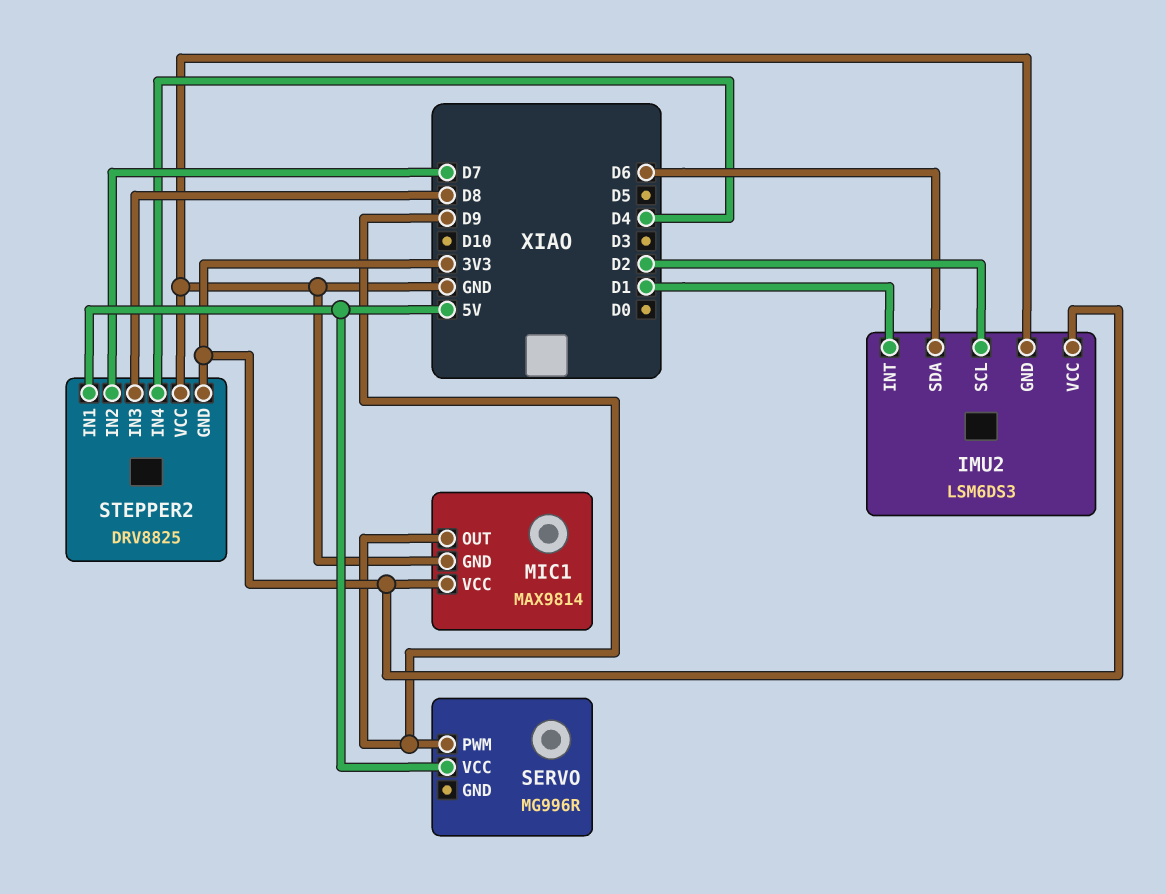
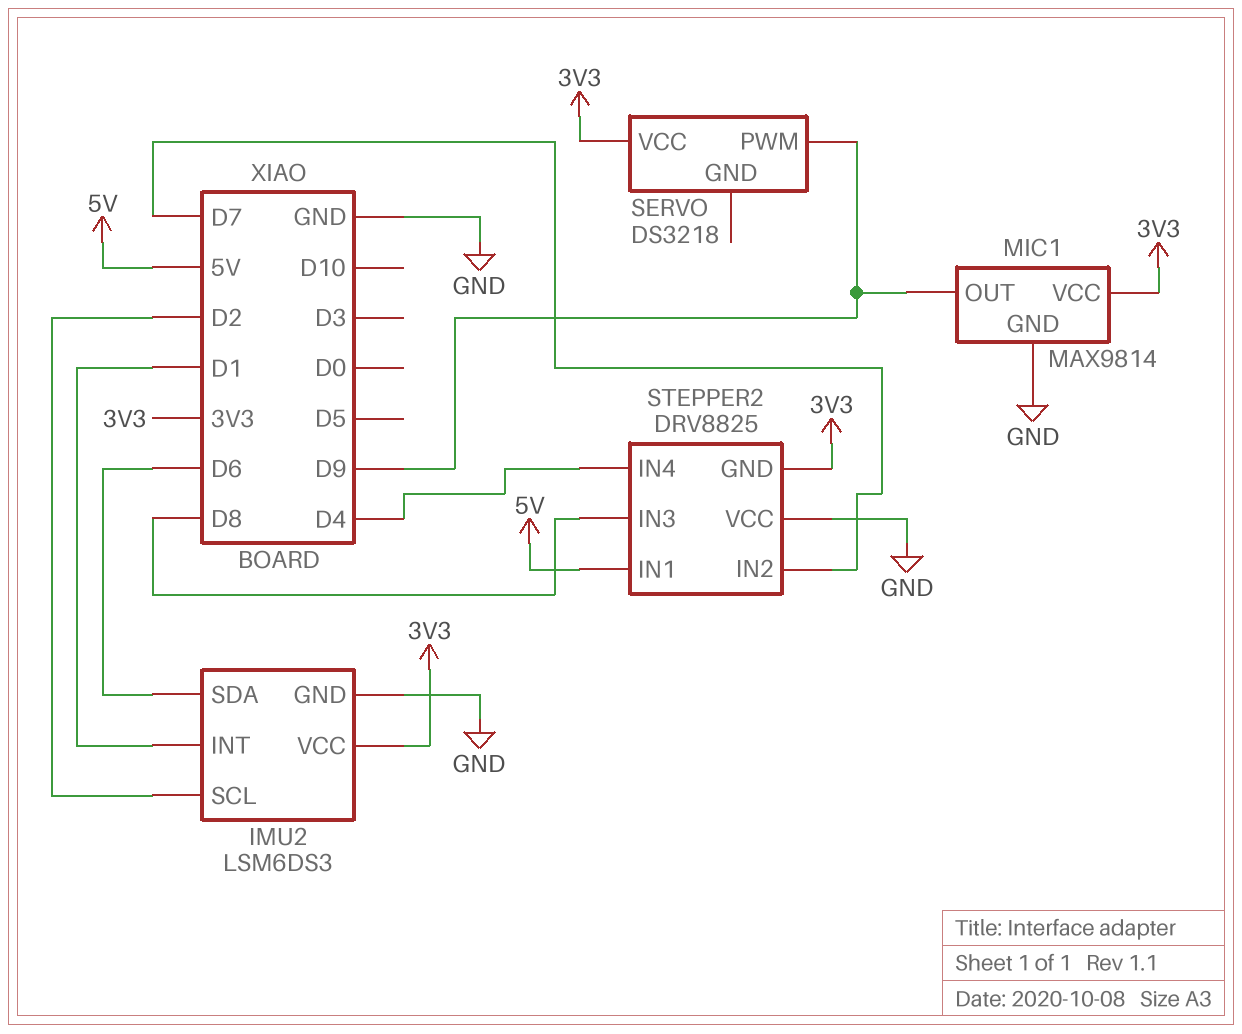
SERVO: MG996R -> DS3218
SERVO pin VCC: 5V -> 3V3

